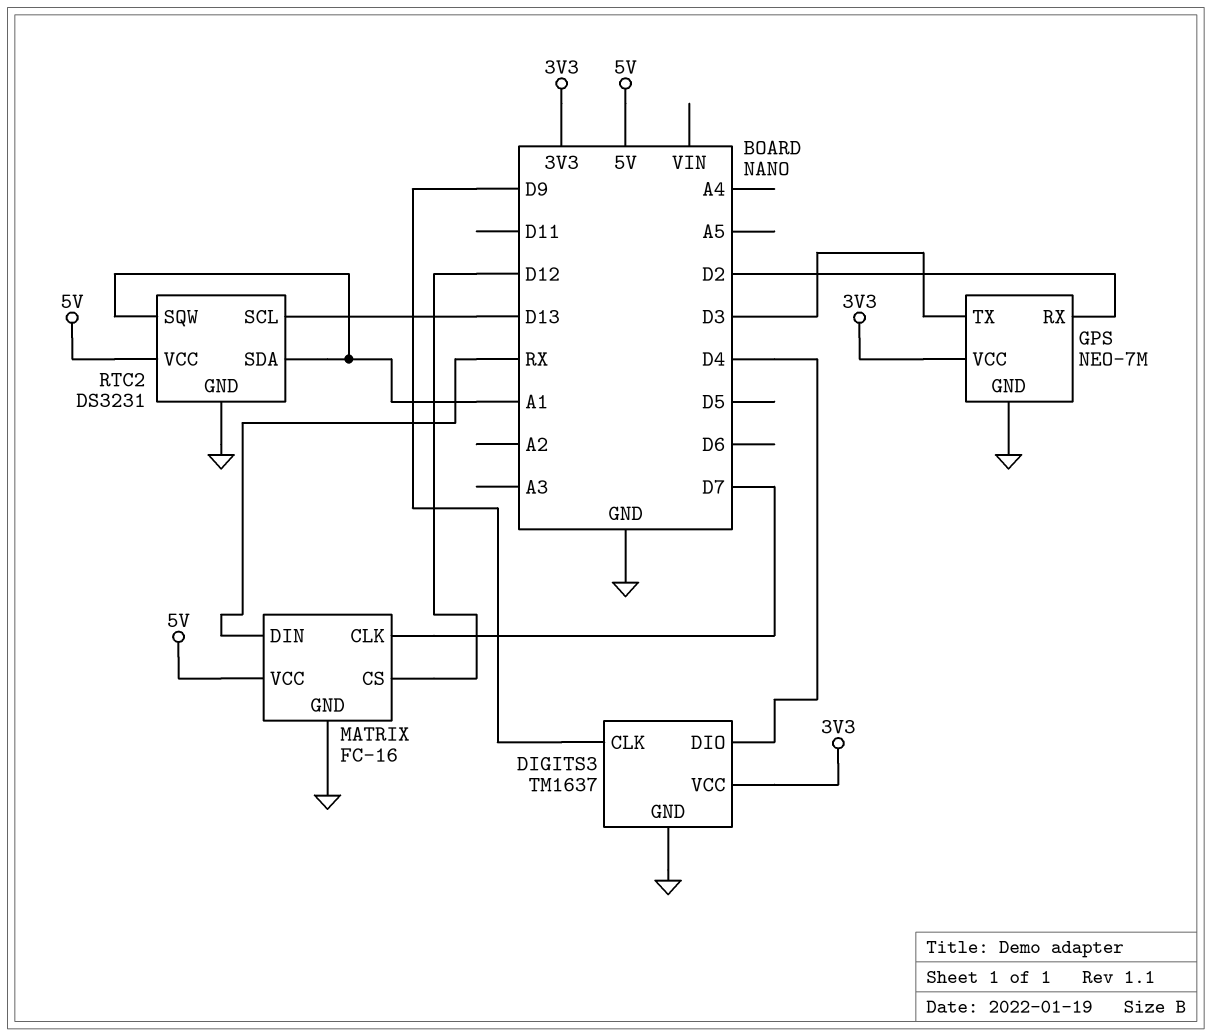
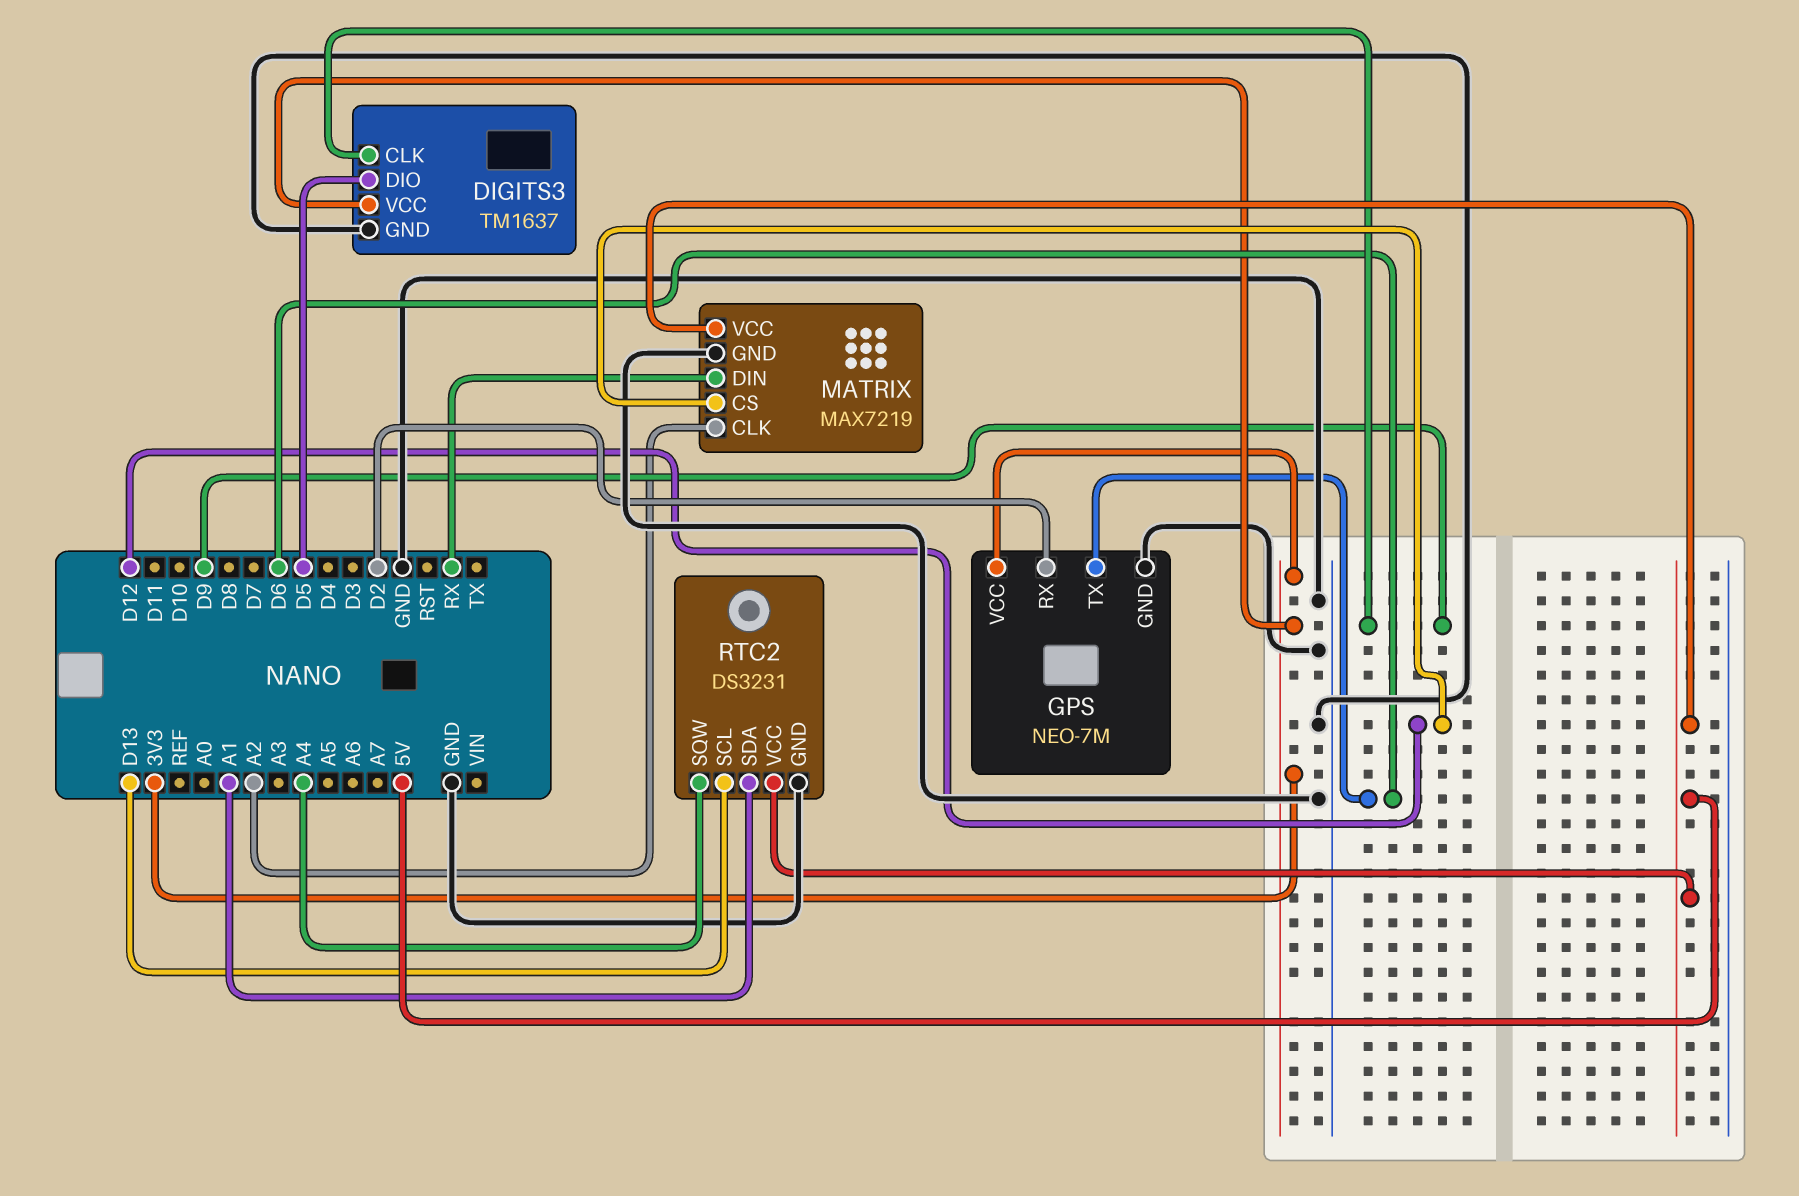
DIGITS3 pin DIO: D4 -> D5
GPS pin TX: D3 -> D6
MATRIX: FC-16 -> MAX7219
MATRIX pin CLK: D7 -> A2
RTC2 pin SQW: A1 -> A4

